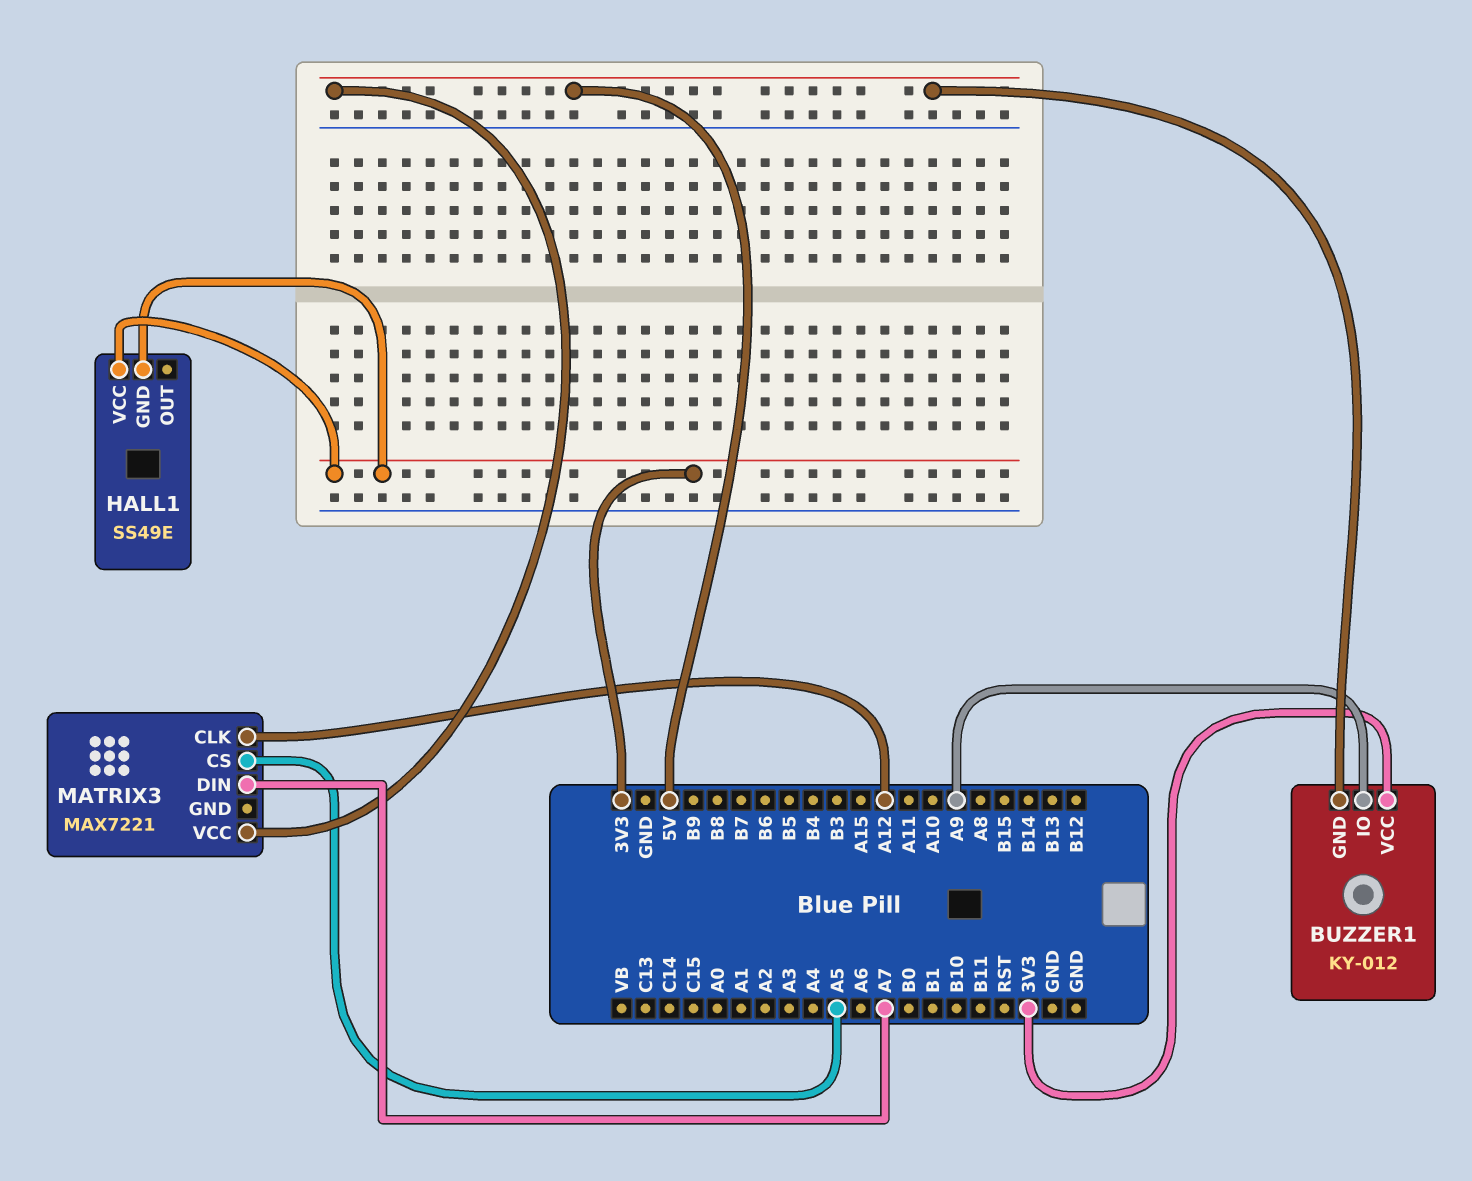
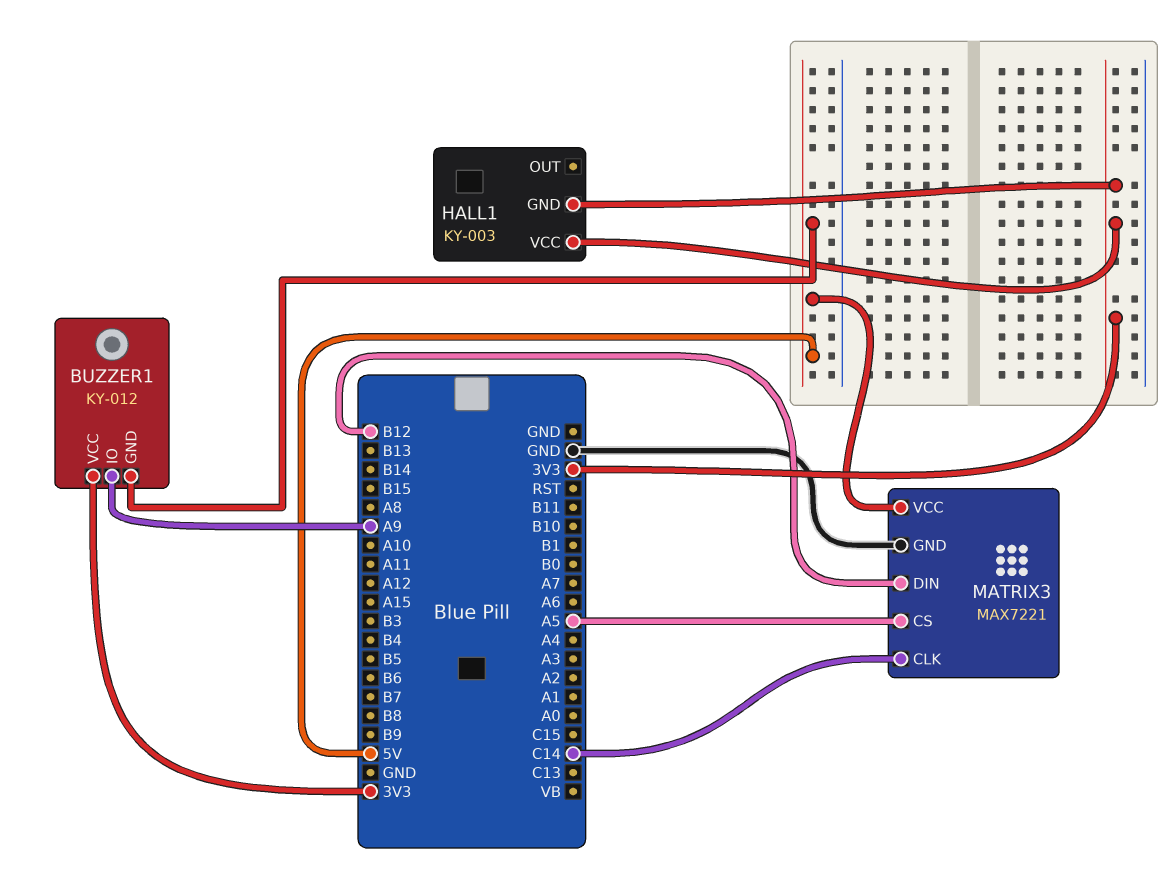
HALL1: SS49E -> KY-003
MATRIX3 pin CLK: A12 -> C14
MATRIX3 pin DIN: A7 -> B12
MATRIX3 pin GND: none -> GND

